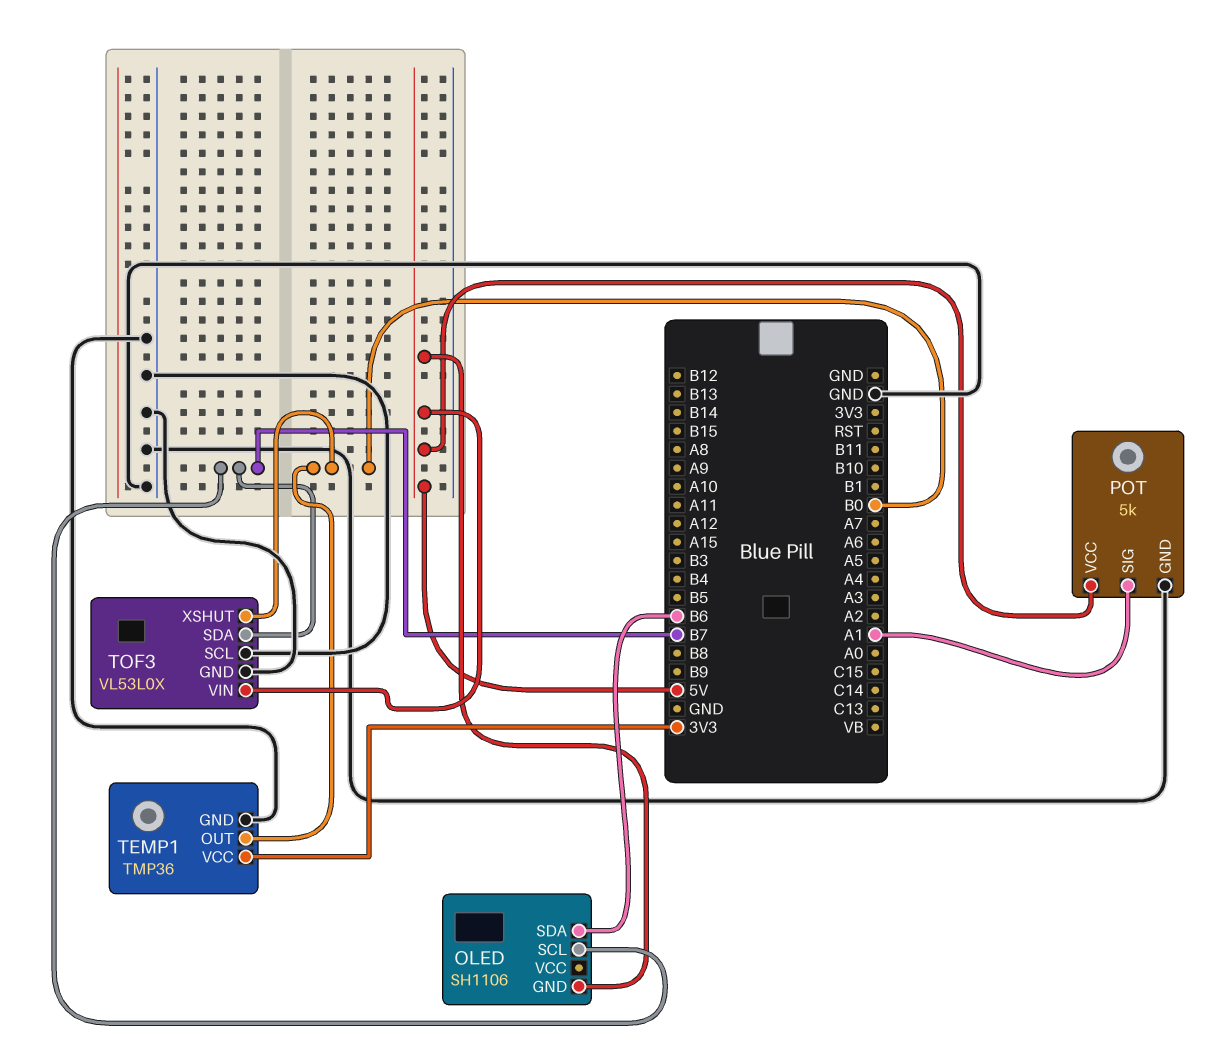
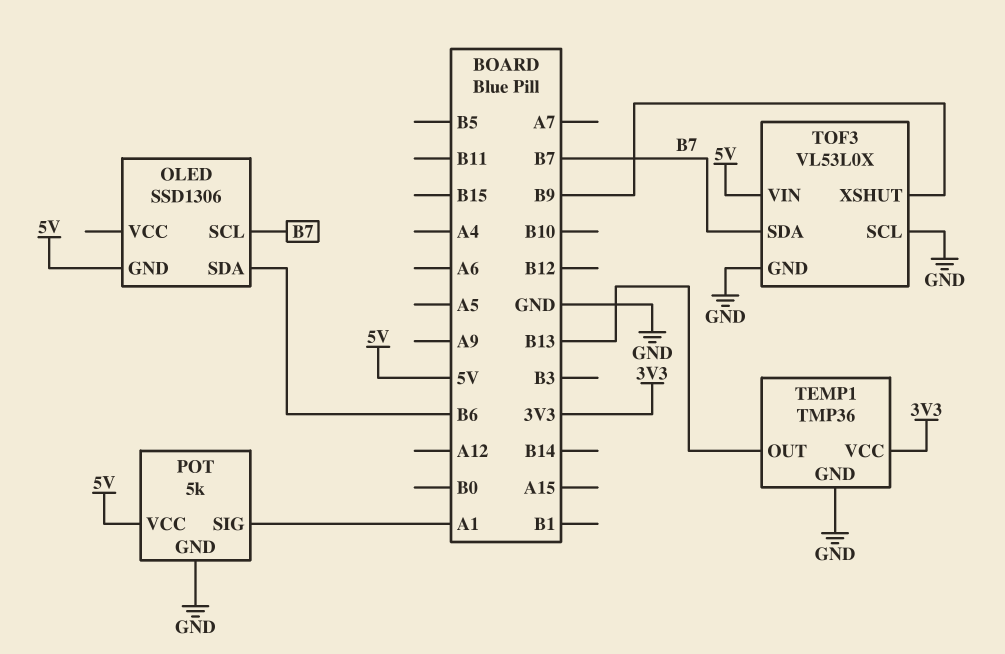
OLED: SH1106 -> SSD1306
TEMP1 pin OUT: B0 -> B13
TOF3 pin XSHUT: B0 -> B9

